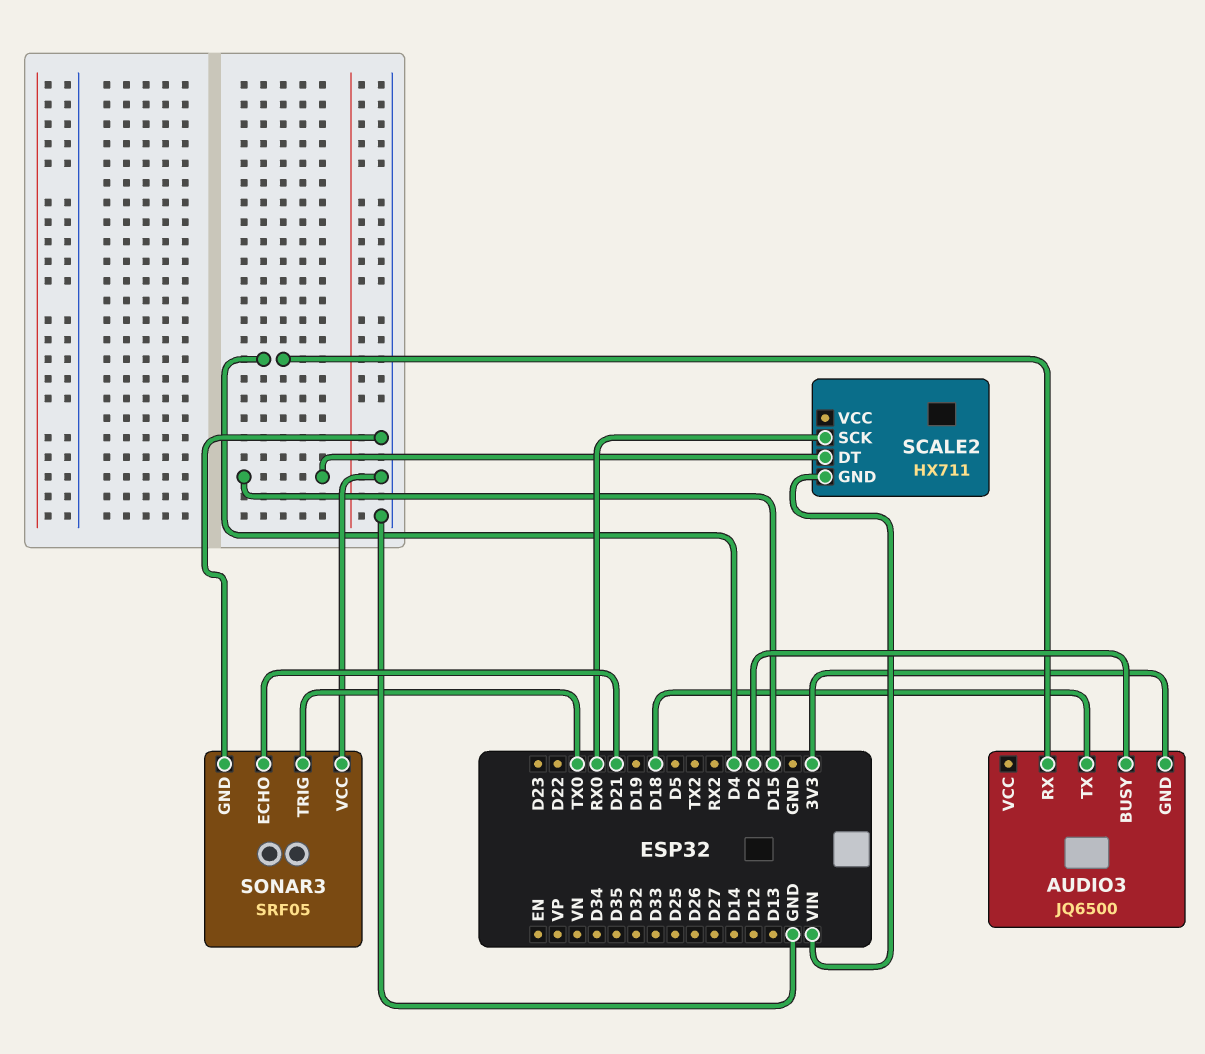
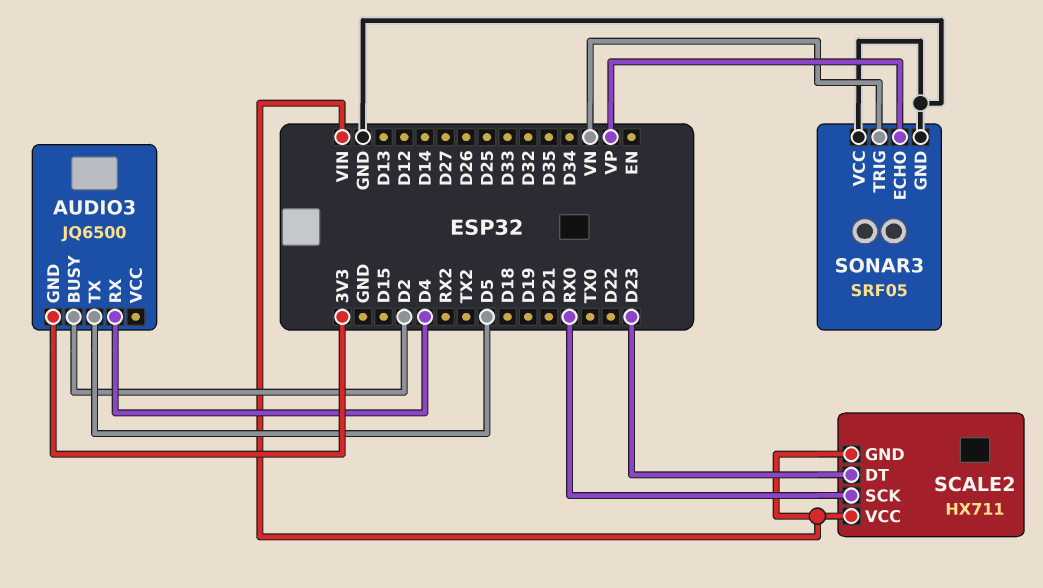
AUDIO3 pin TX: D18 -> D5
SCALE2 pin DT: D15 -> D23
SCALE2 pin VCC: none -> VIN
SONAR3 pin ECHO: D21 -> VP
SONAR3 pin TRIG: TX0 -> VN

